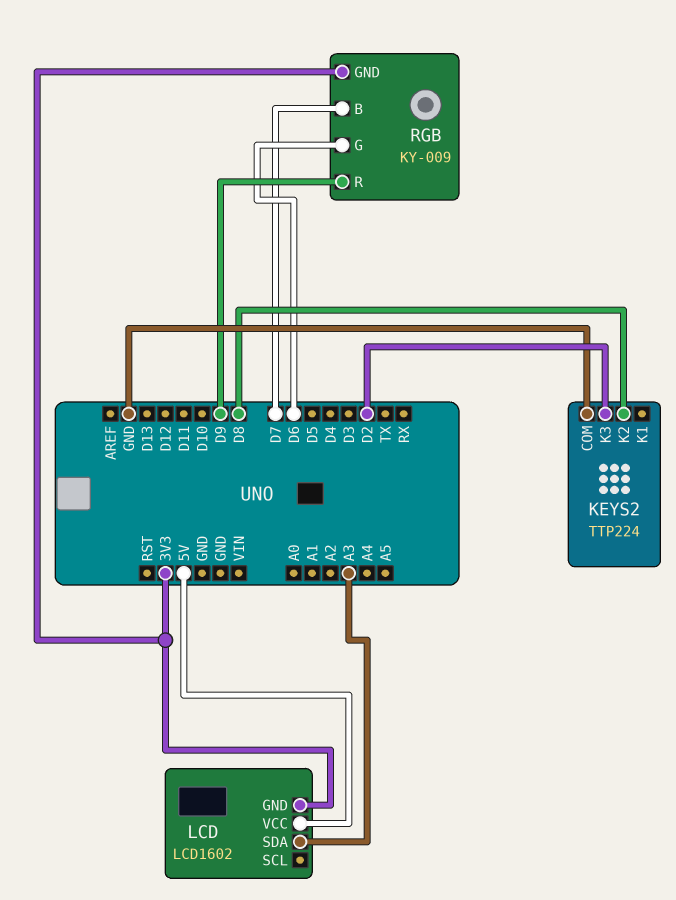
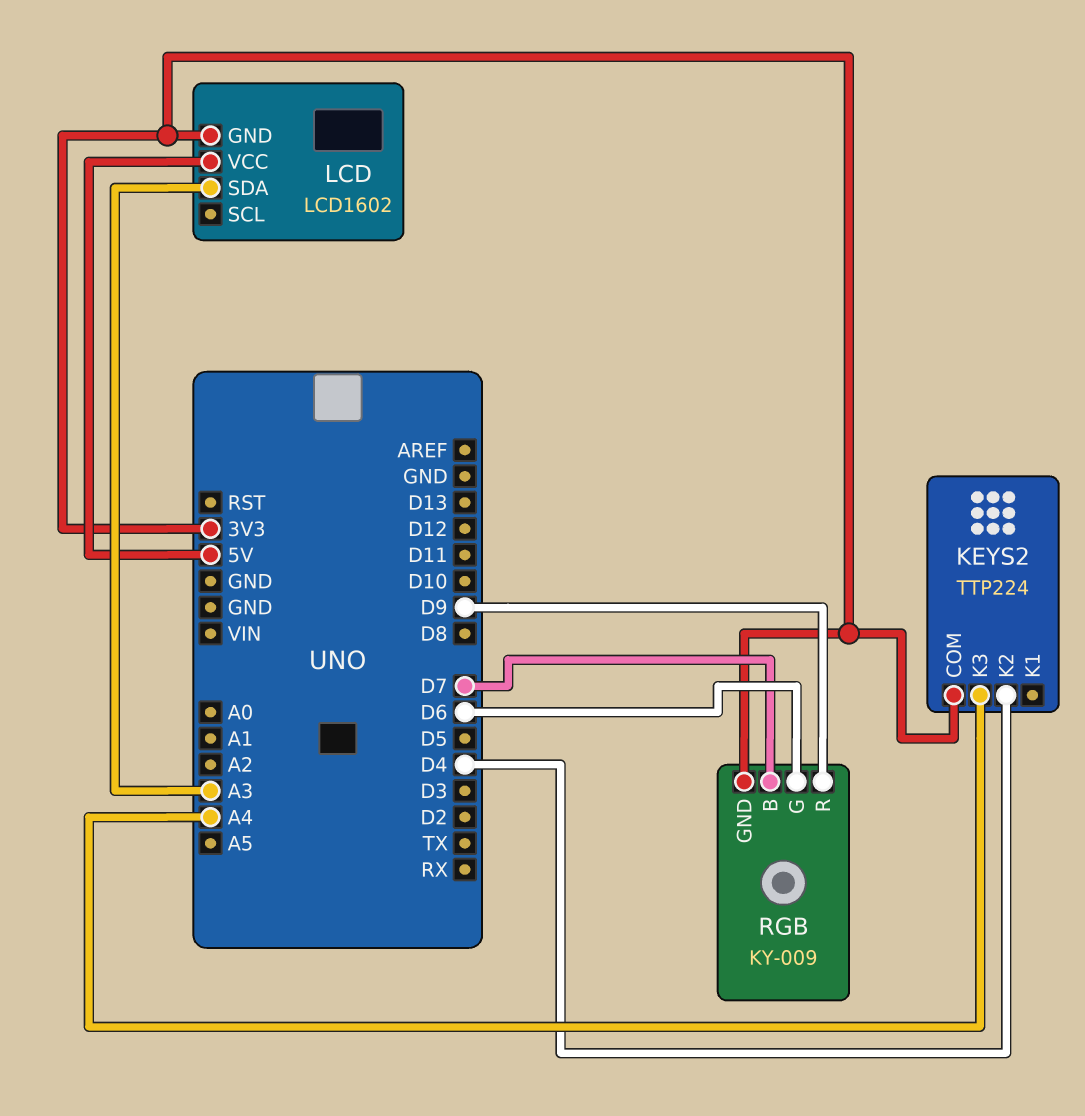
KEYS2 pin COM: GND -> 3V3
KEYS2 pin K2: D8 -> D4
KEYS2 pin K3: D2 -> A4

